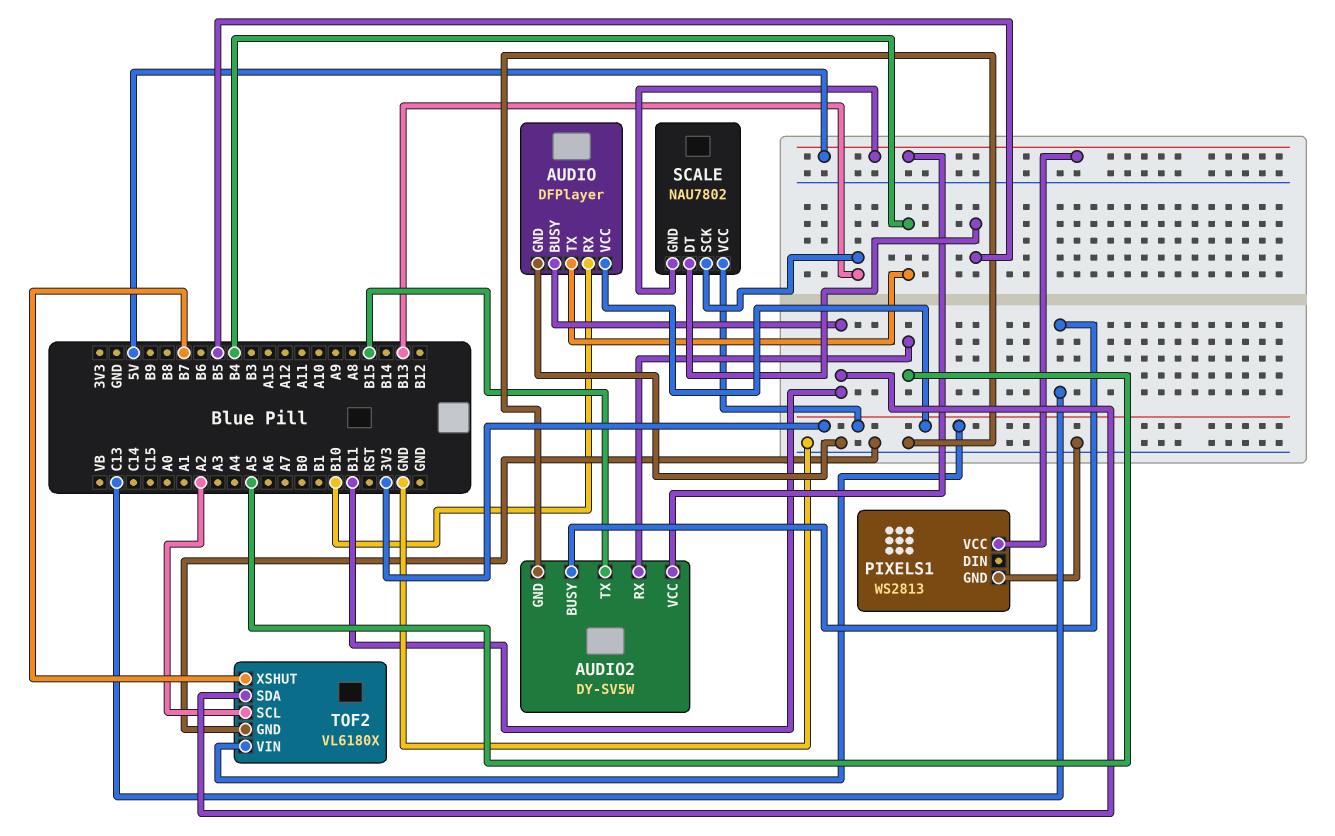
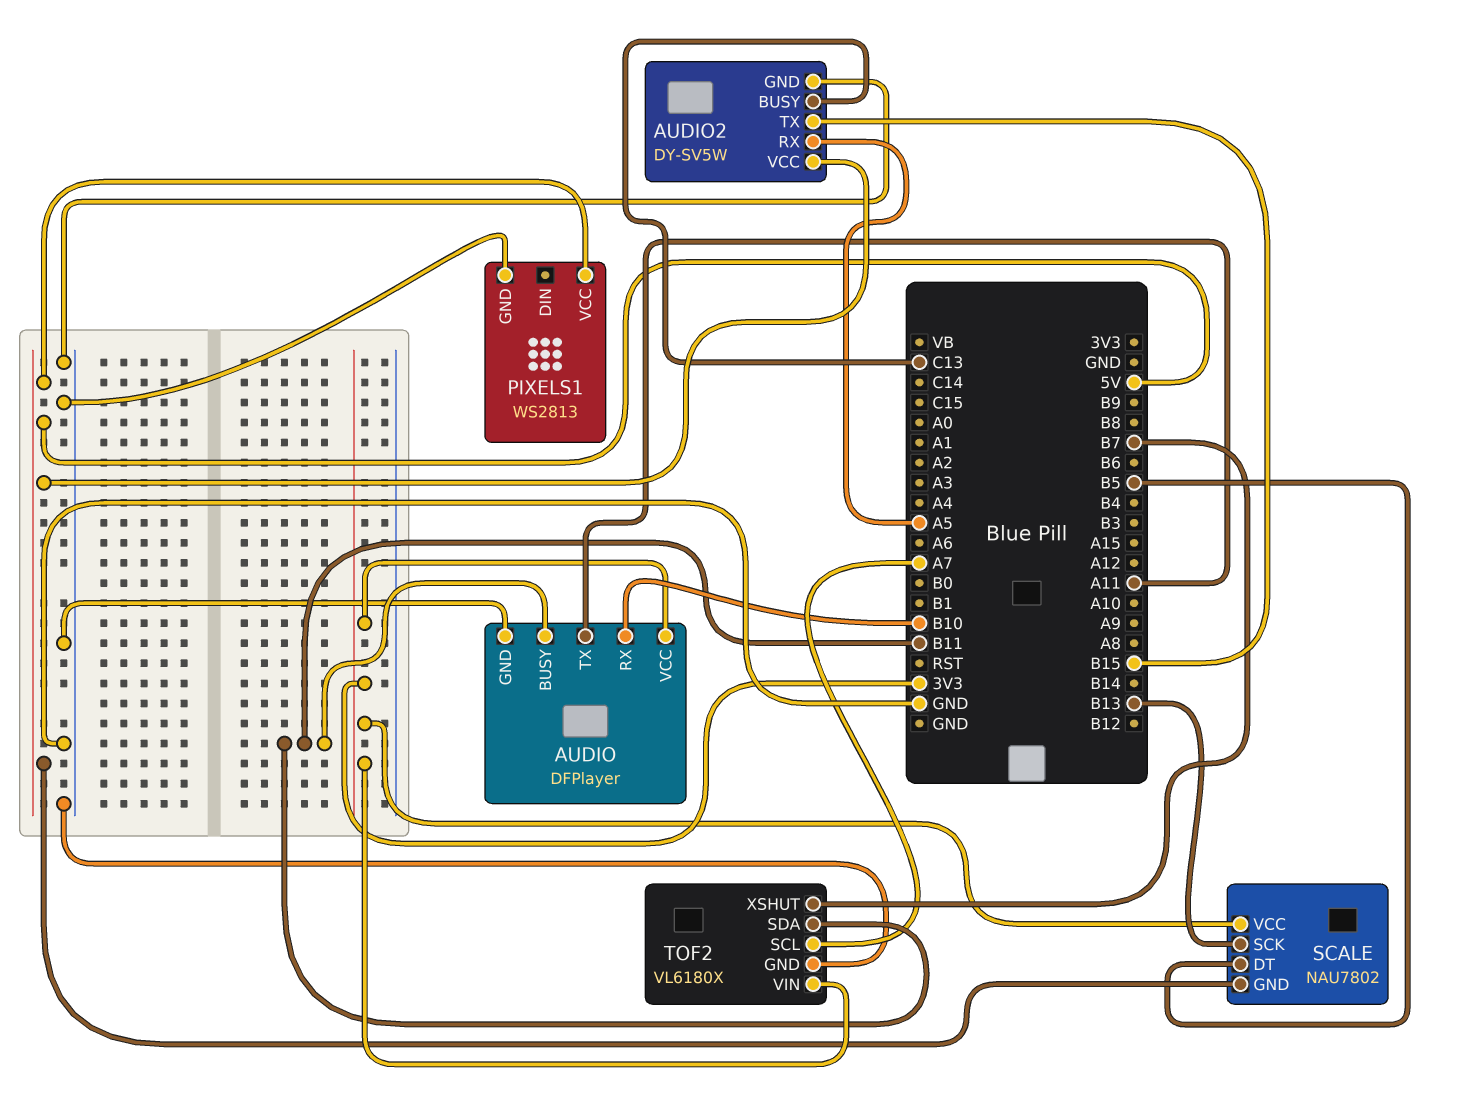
AUDIO pin TX: B4 -> A11
TOF2 pin SCL: A2 -> A7

